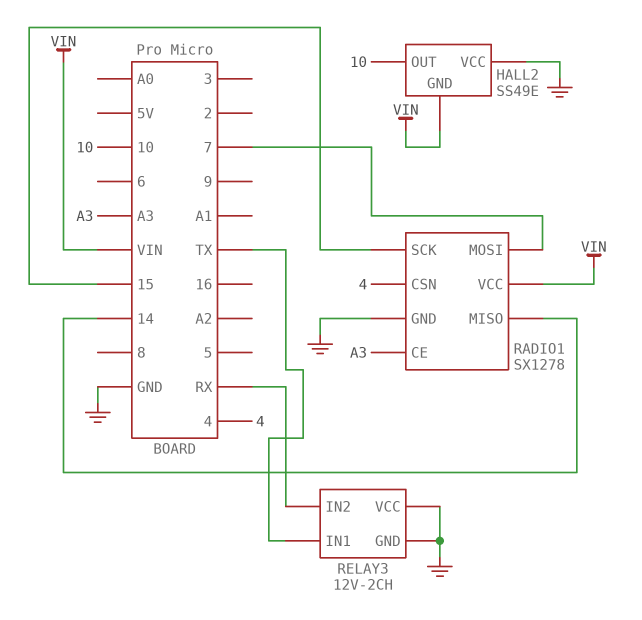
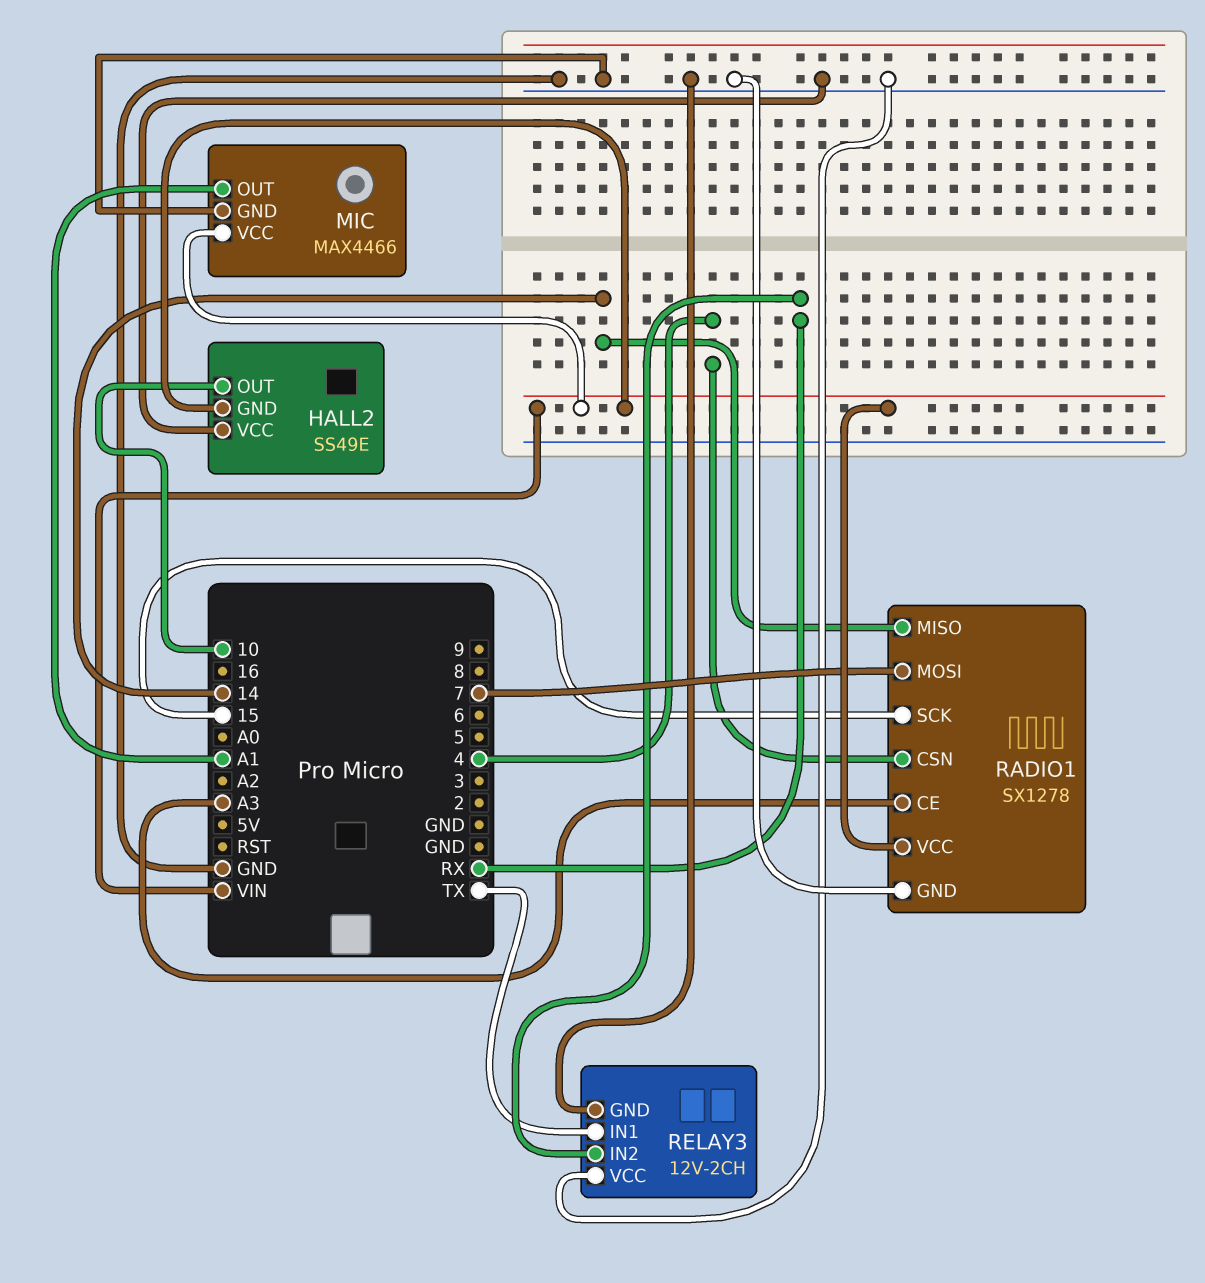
MIC: none -> MAX4466
MIC pin GND: none -> GND
MIC pin OUT: none -> A1
MIC pin VCC: none -> VIN

